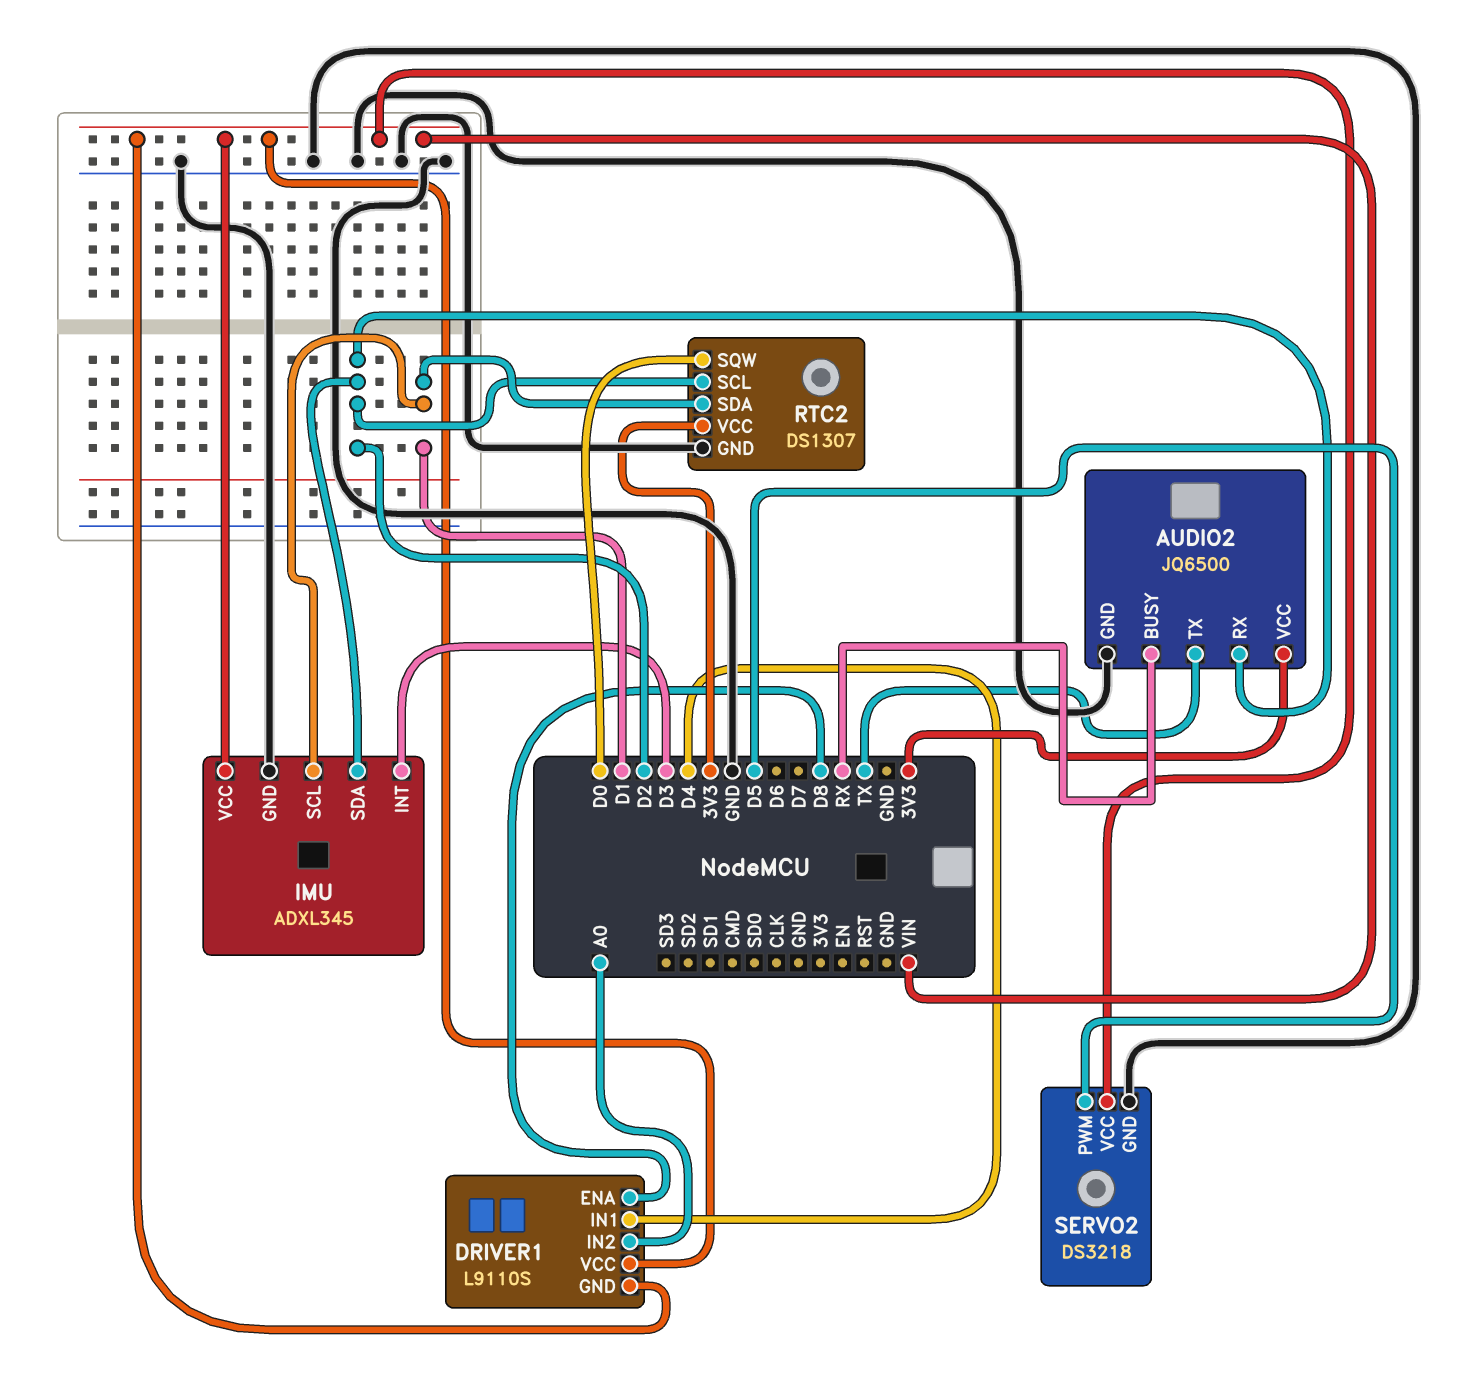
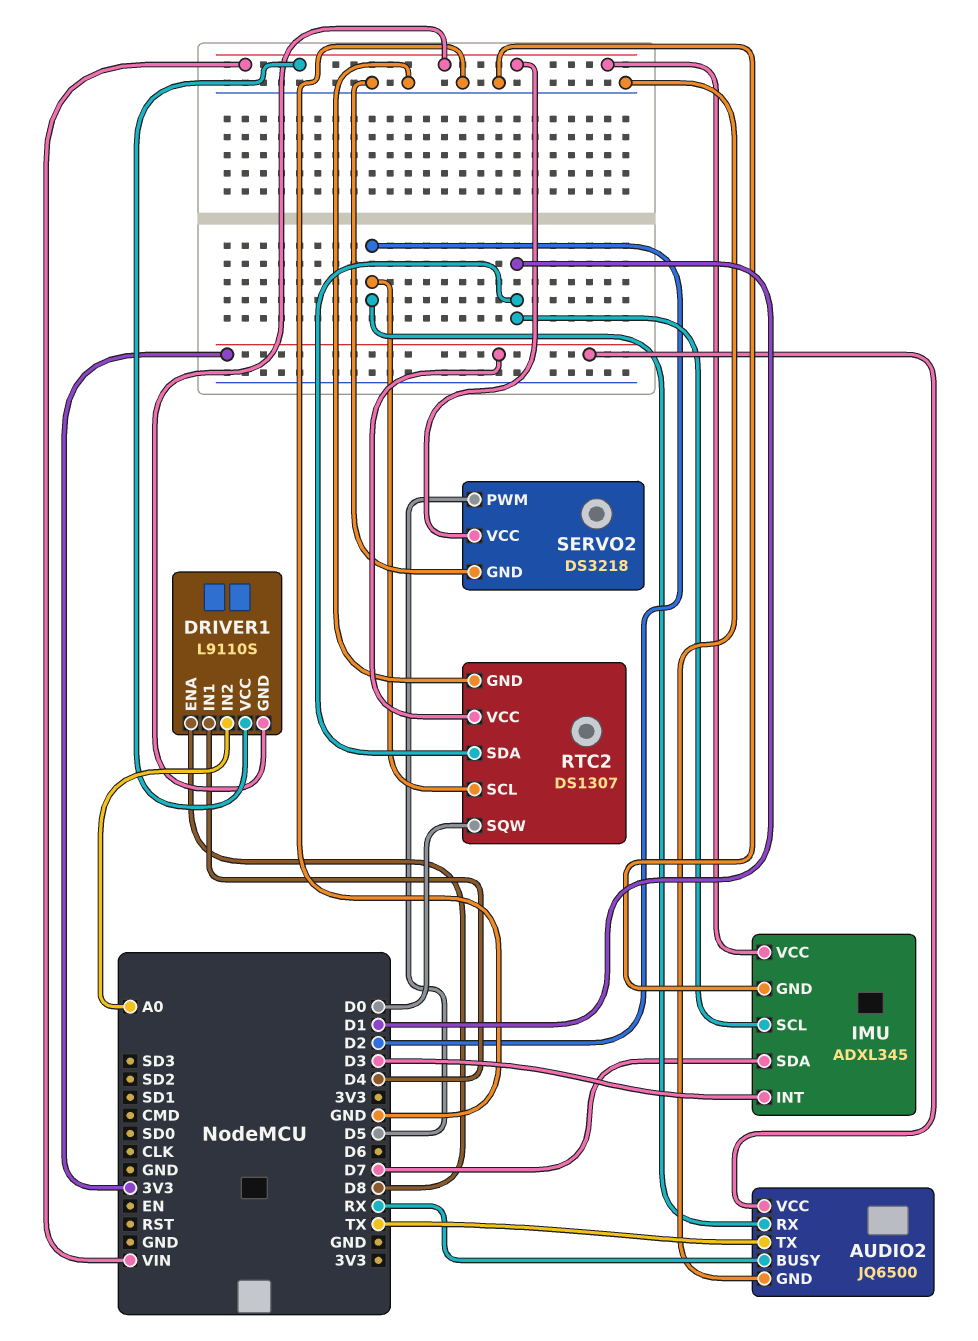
IMU pin SDA: D2 -> D7

